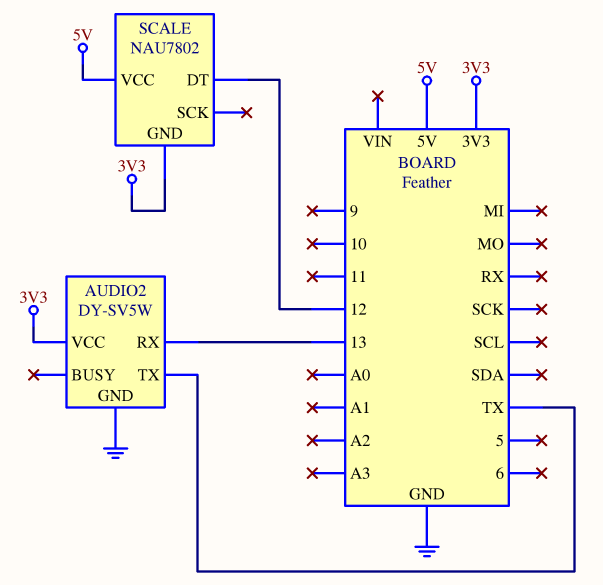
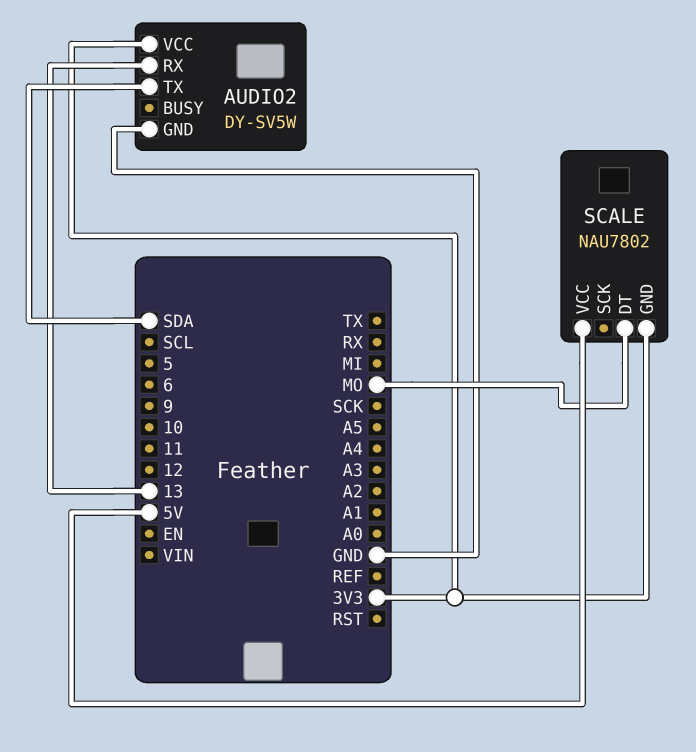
AUDIO2 pin TX: TX -> SDA
SCALE pin DT: 12 -> MO

